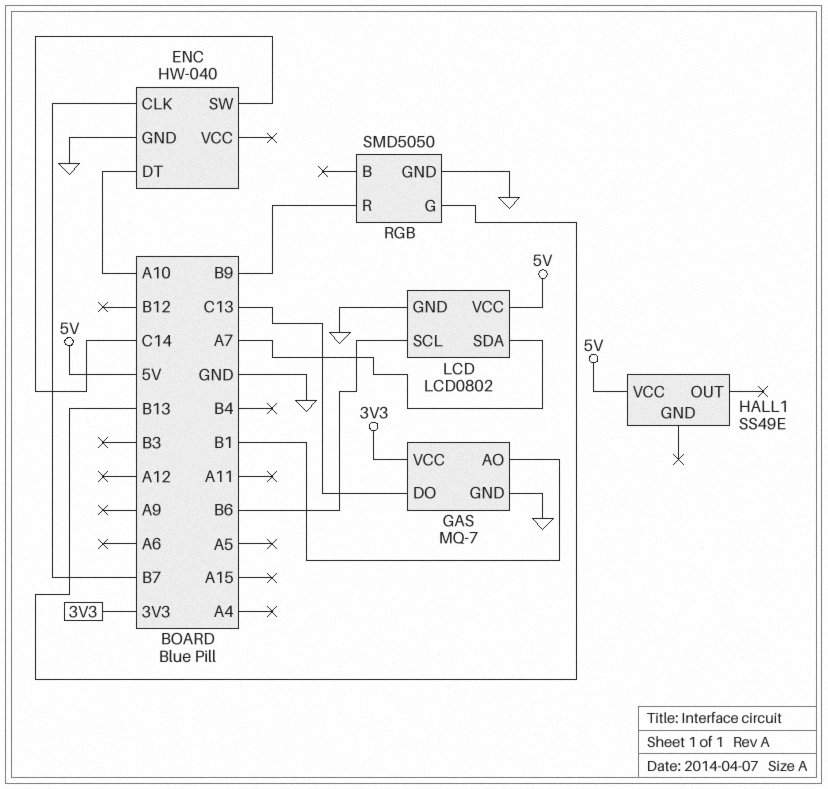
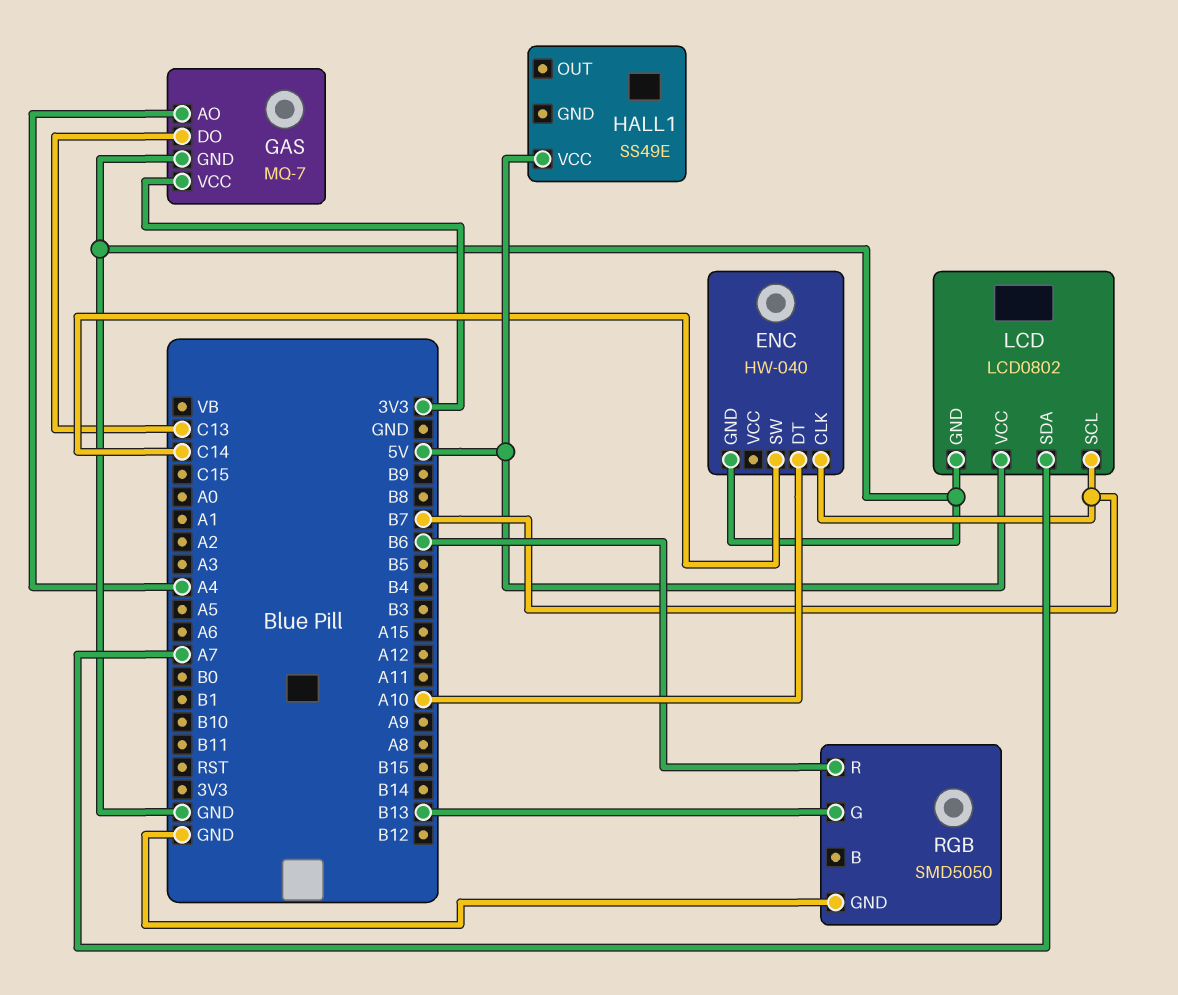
GAS pin AO: B1 -> A4
LCD pin SCL: B6 -> B7
RGB pin R: B9 -> B6

